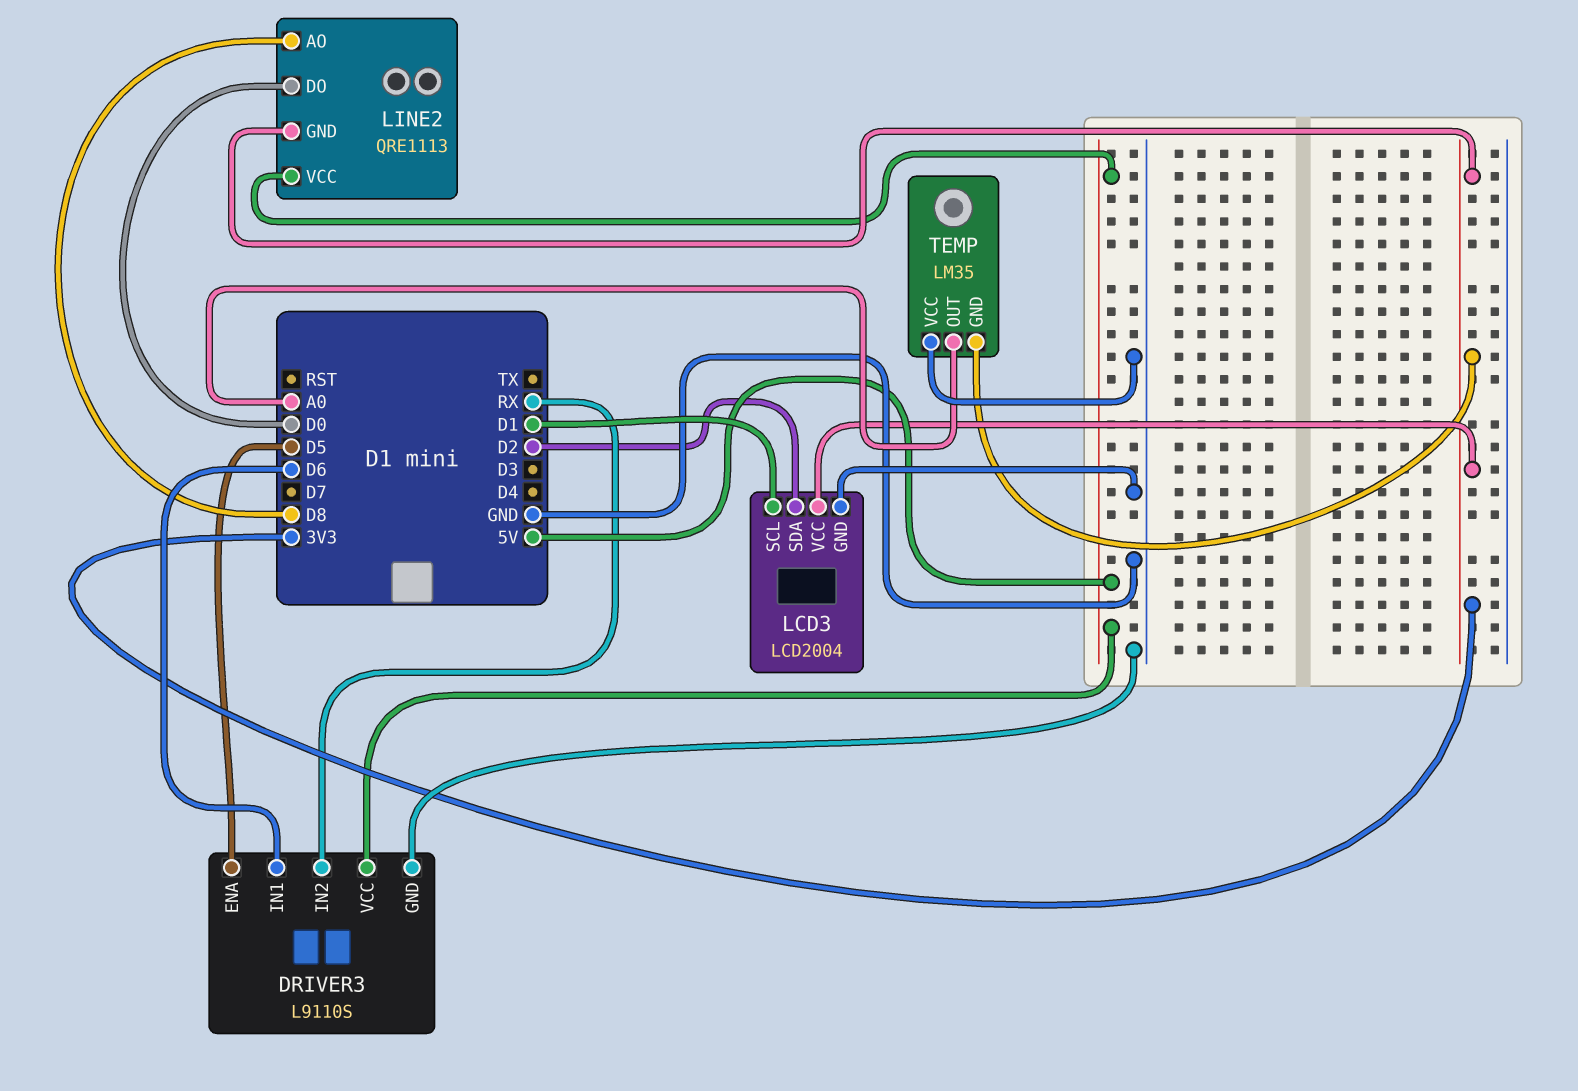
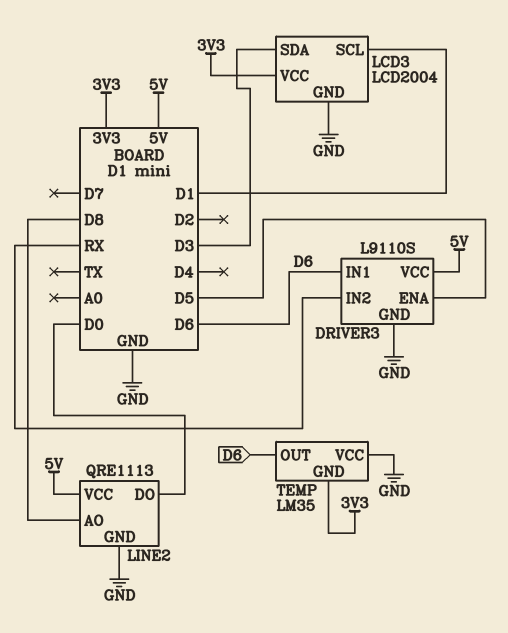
LCD3 pin SDA: D2 -> D3
LINE2 pin GND: 3V3 -> GND
TEMP pin OUT: A0 -> D6

